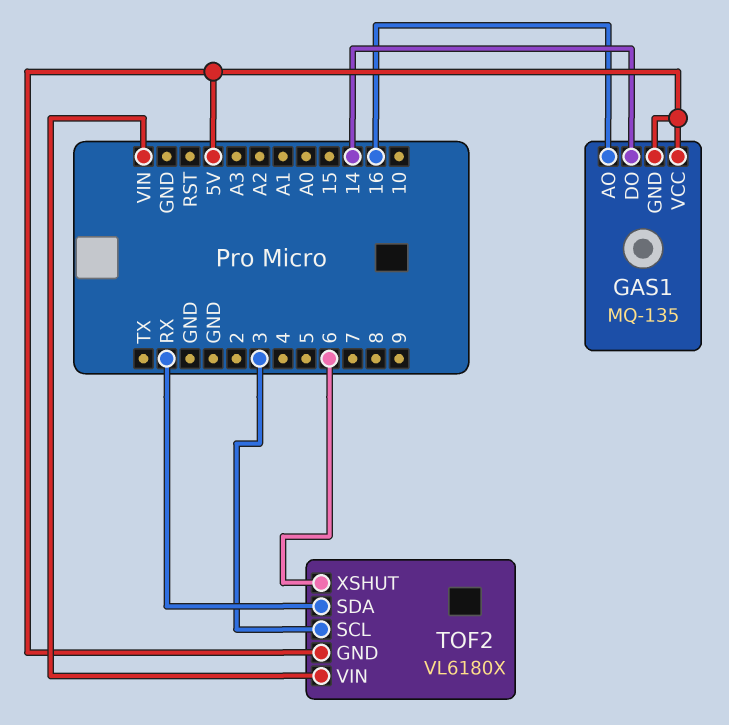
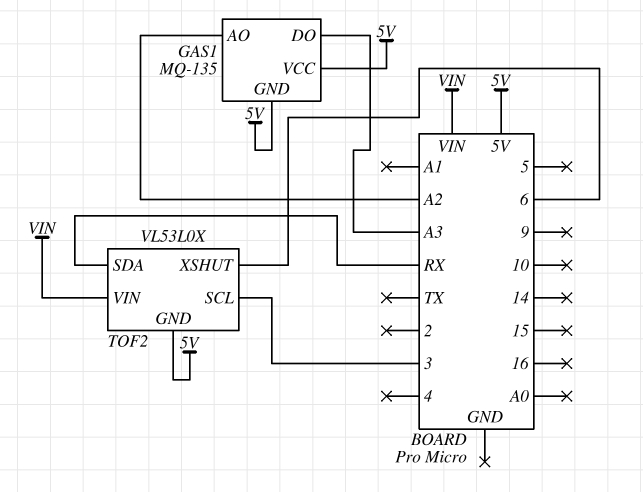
GAS1 pin AO: 16 -> A2
GAS1 pin DO: 14 -> A3
TOF2: VL6180X -> VL53L0X

